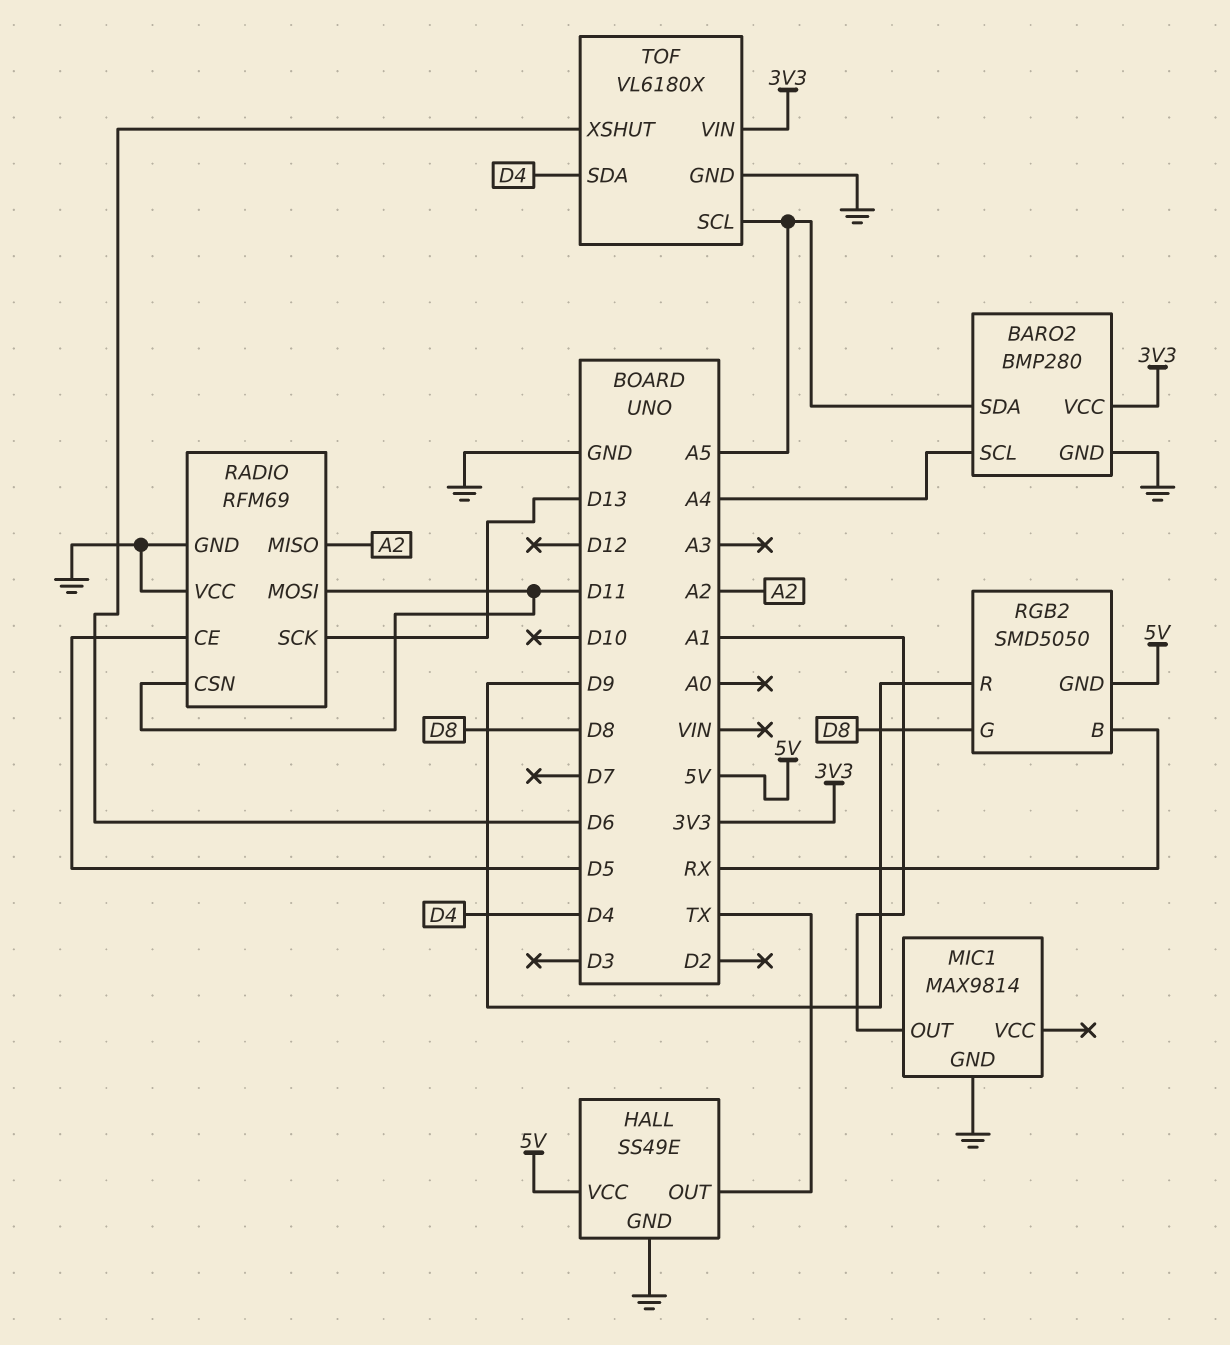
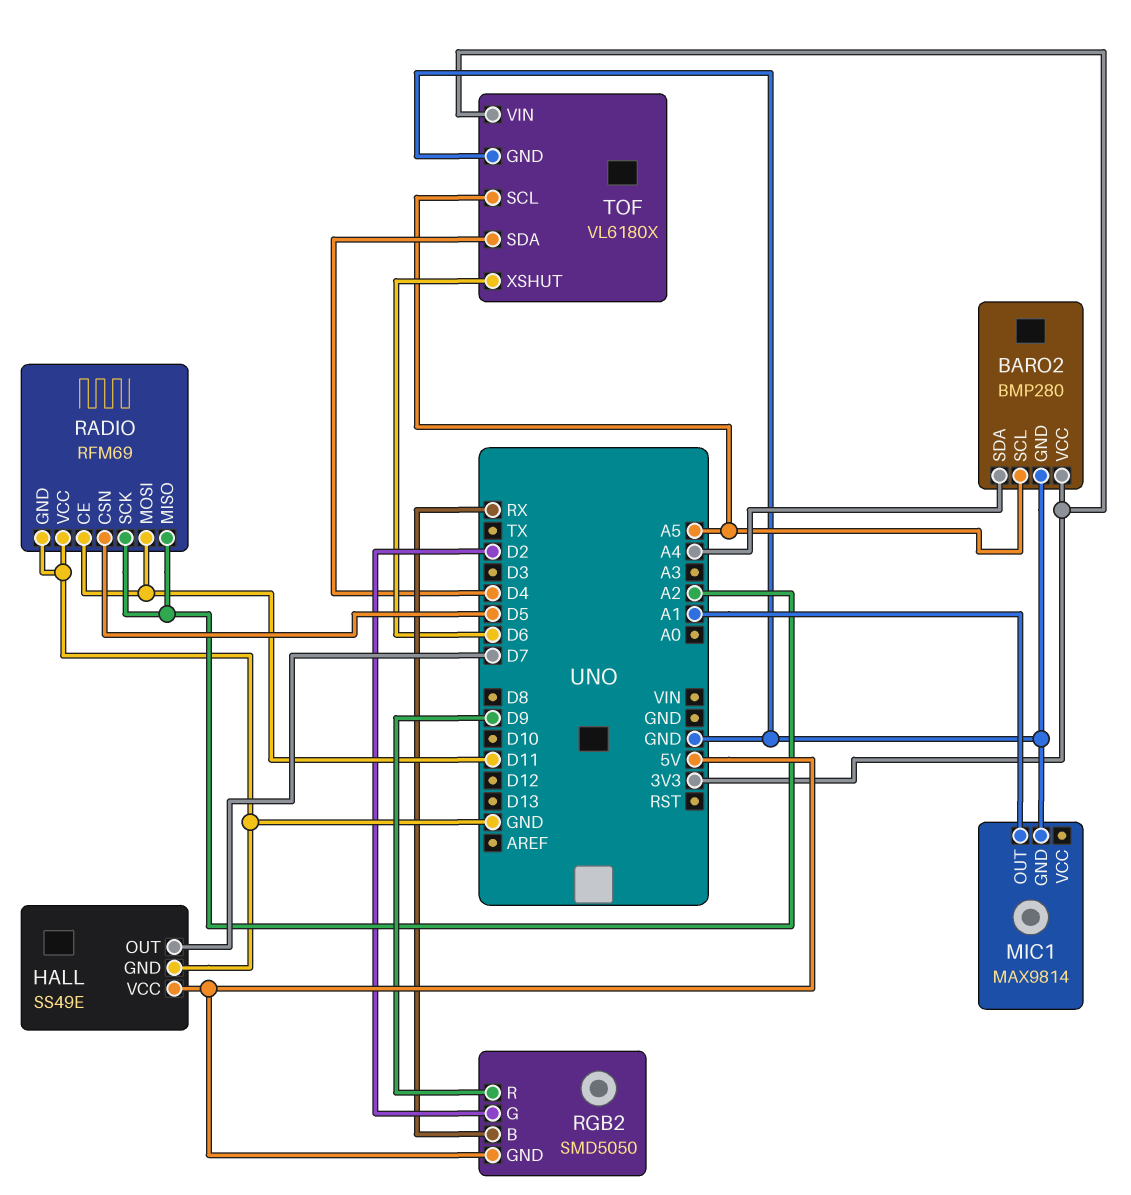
BARO2 pin SCL: A4 -> A5
BARO2 pin SDA: A5 -> A4
HALL pin OUT: TX -> D7
RADIO pin CE: D5 -> D11
RADIO pin CSN: D11 -> D5
RADIO pin SCK: D13 -> A2
RGB2 pin G: D8 -> D2

